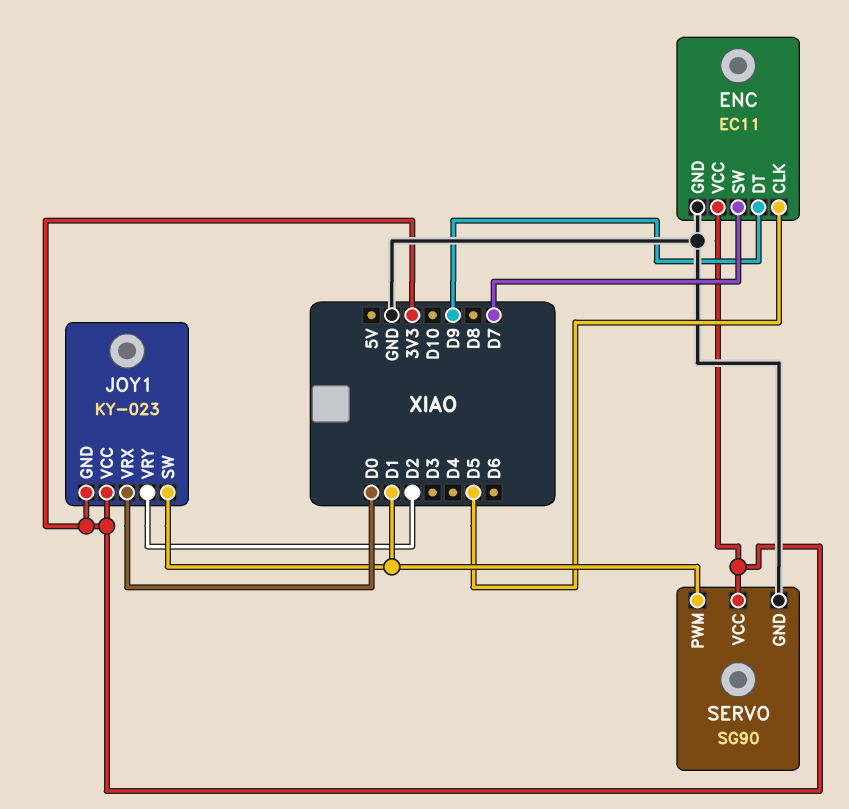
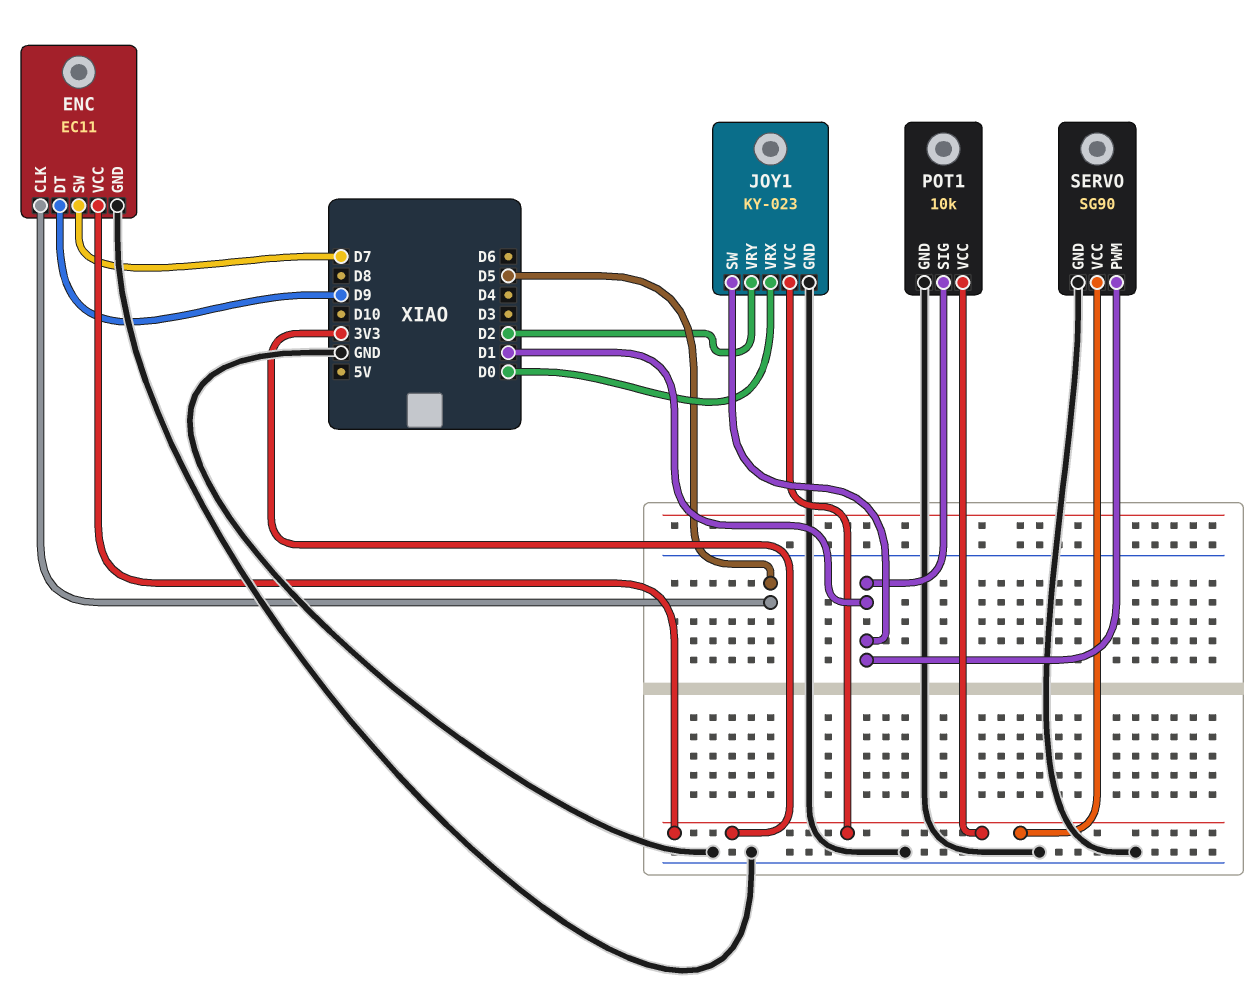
JOY1 pin GND: 3V3 -> GND
POT1: none -> 10k
POT1 pin GND: none -> GND
POT1 pin SIG: none -> D1
POT1 pin VCC: none -> 3V3

